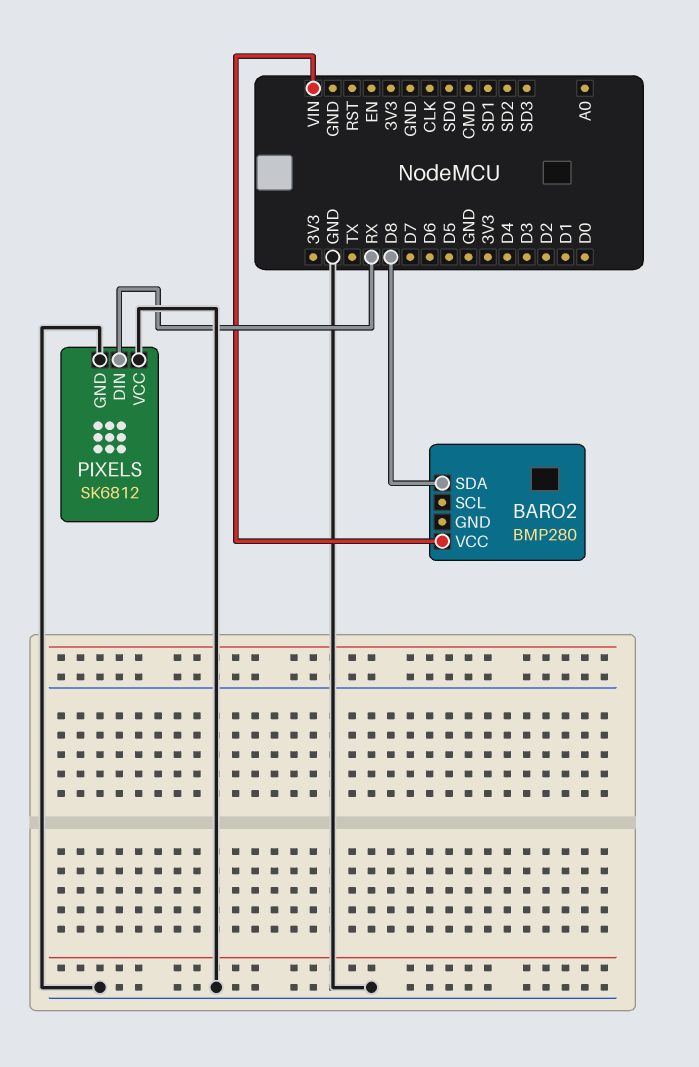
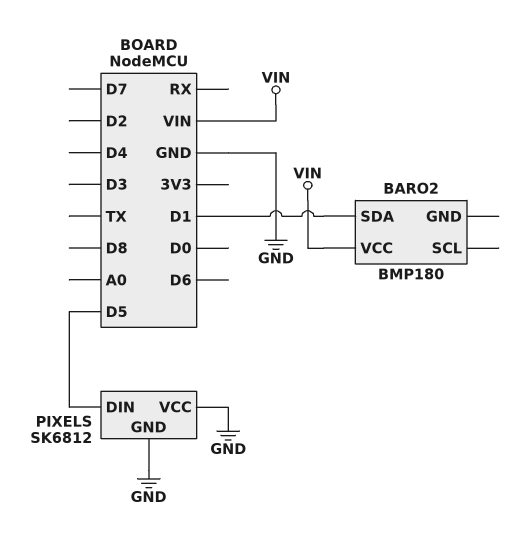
BARO2: BMP280 -> BMP180
BARO2 pin SDA: D8 -> D1
PIXELS pin DIN: RX -> D5

